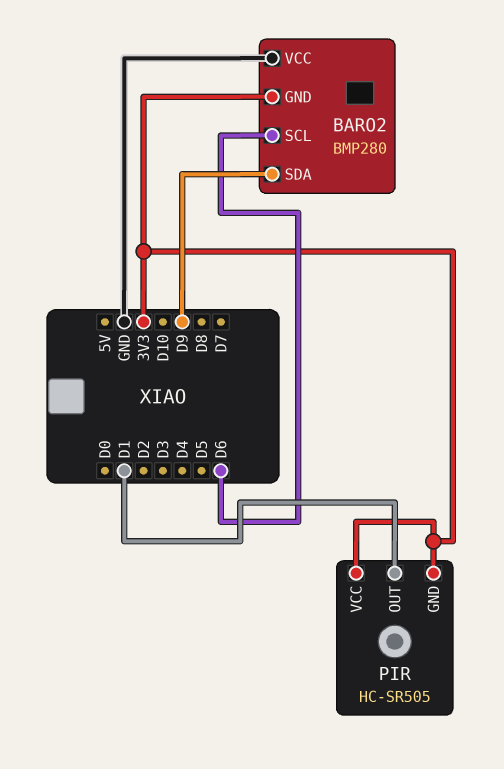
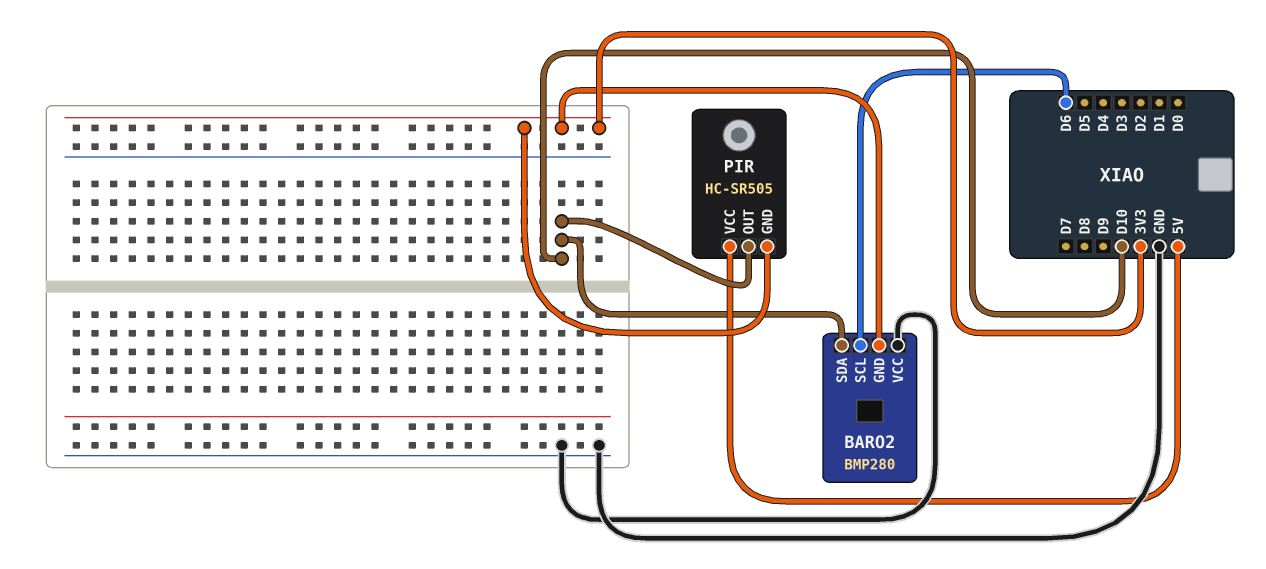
BARO2 pin SDA: D9 -> D10
PIR pin OUT: D1 -> D10
PIR pin VCC: 3V3 -> 5V

